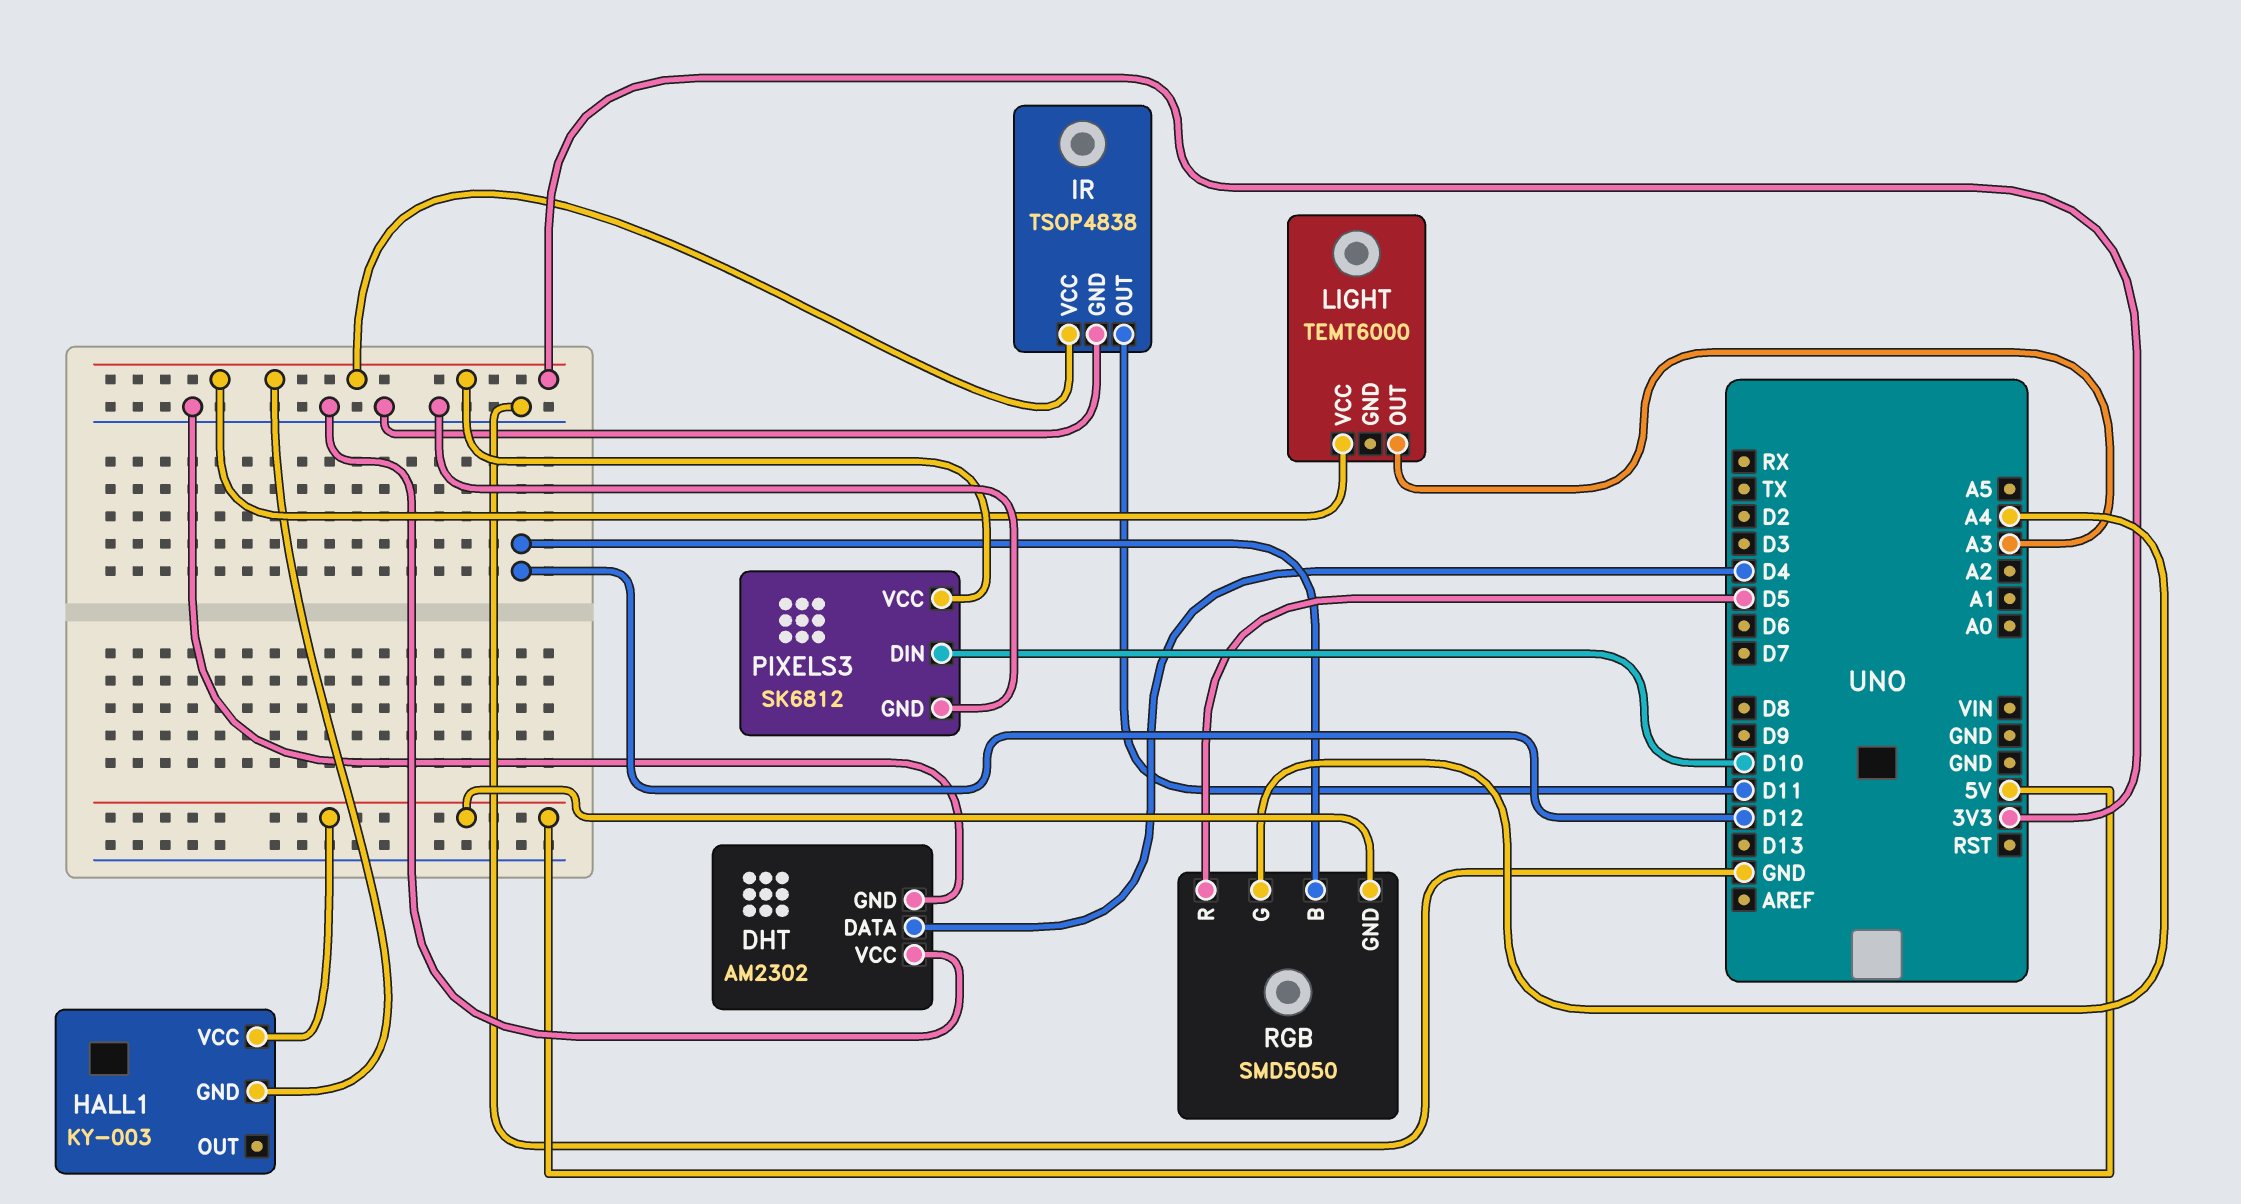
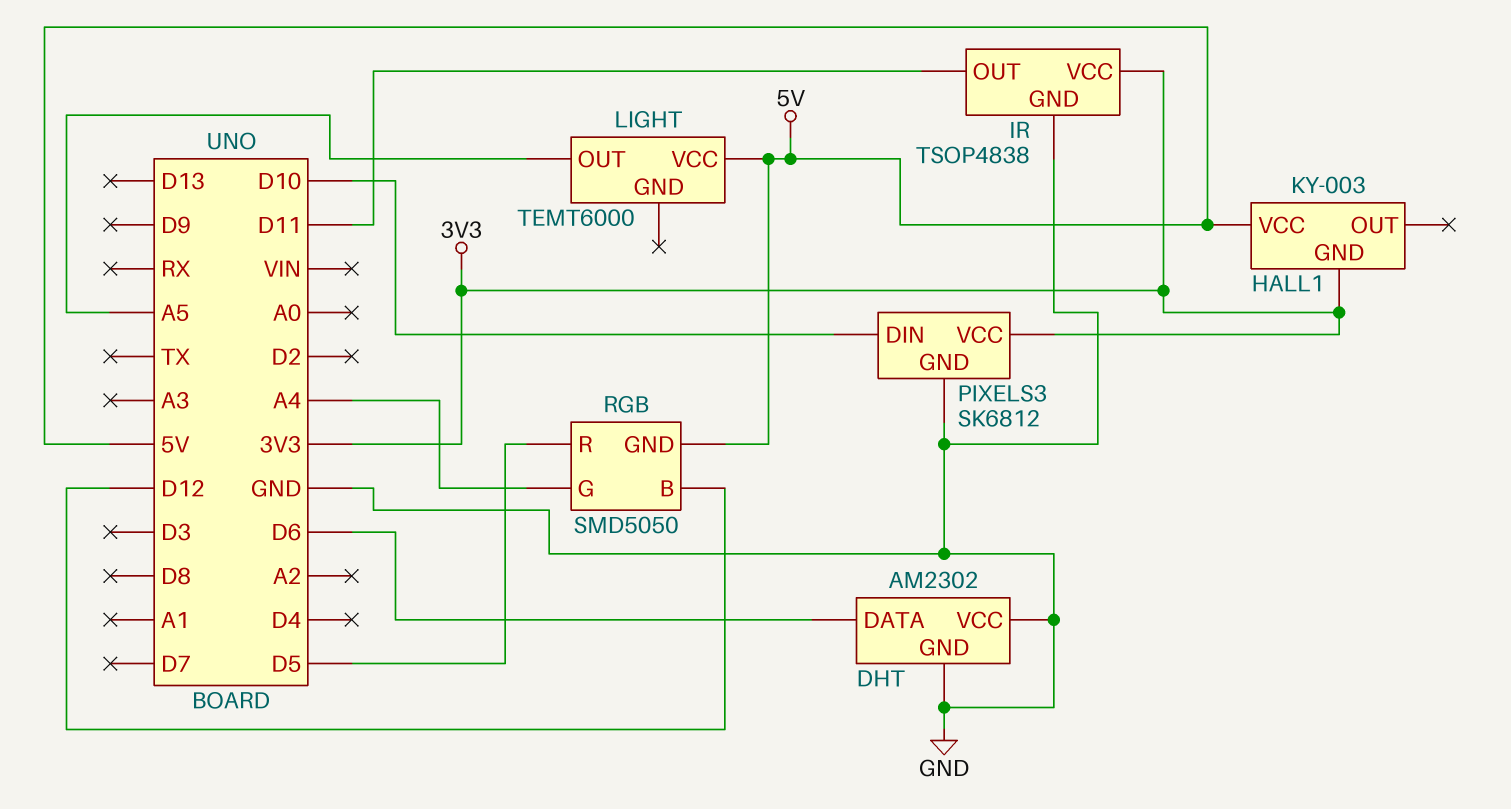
DHT pin DATA: D4 -> D6
LIGHT pin OUT: A3 -> A5
LIGHT pin VCC: 3V3 -> 5V

